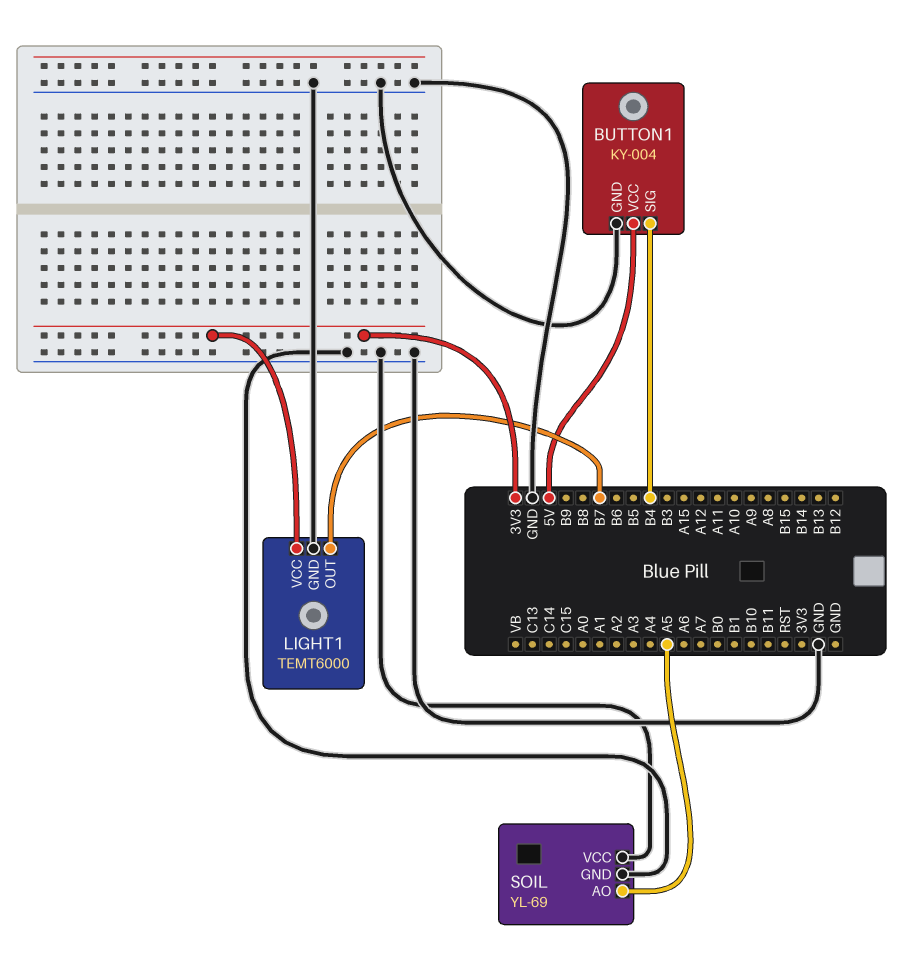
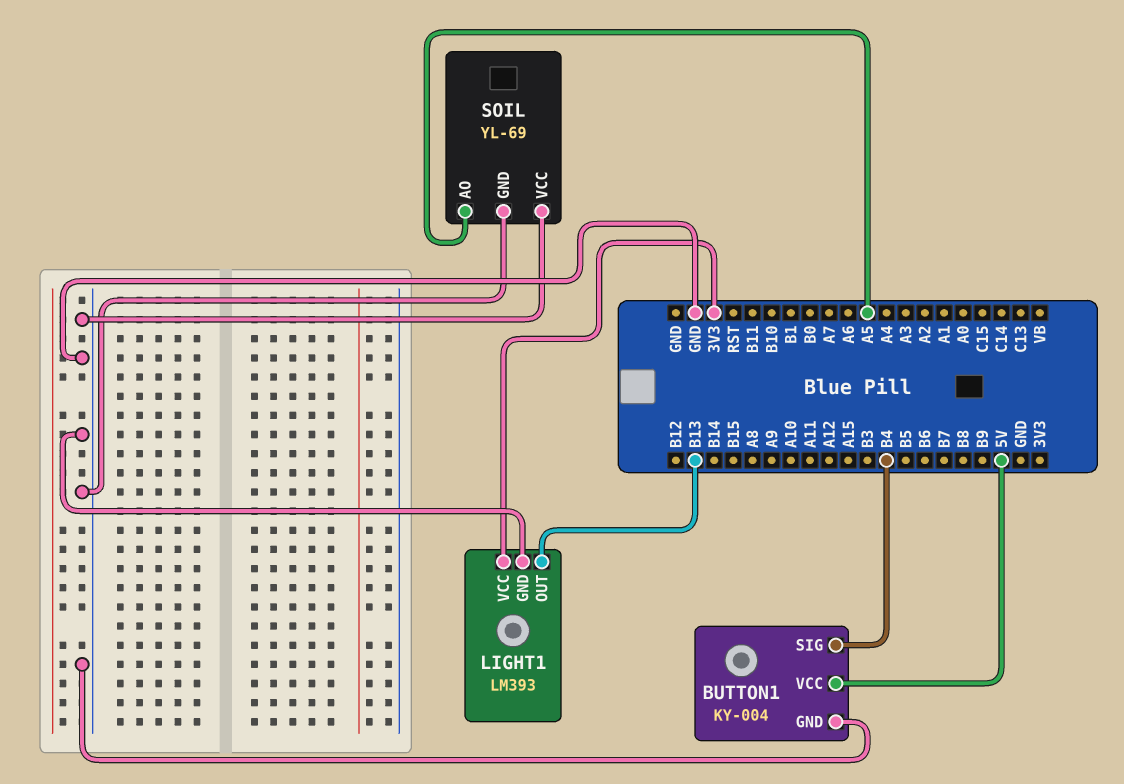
LIGHT1: TEMT6000 -> LM393
LIGHT1 pin OUT: B7 -> B13

